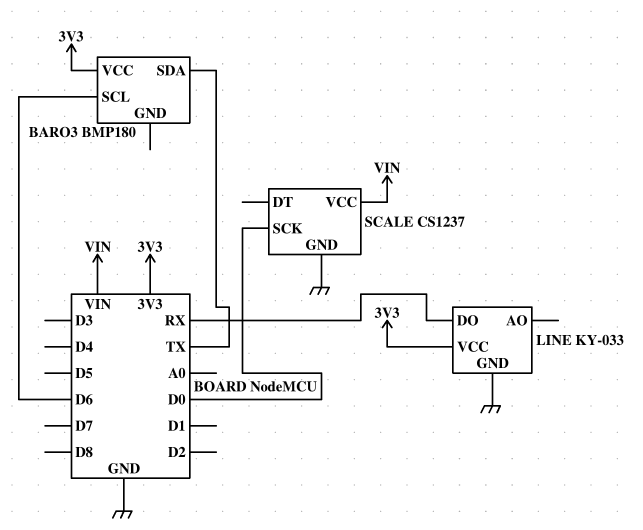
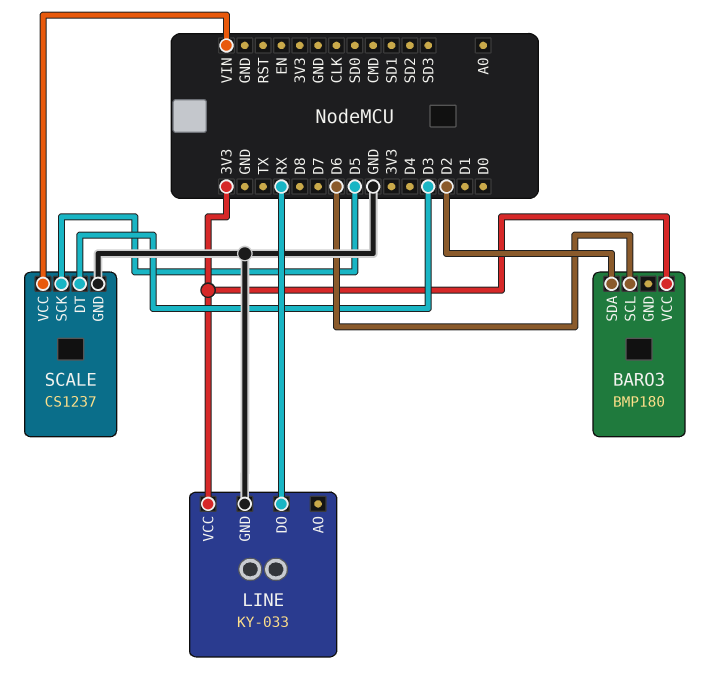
BARO3 pin SDA: TX -> D2
SCALE pin DT: none -> D3
SCALE pin SCK: D0 -> D5

